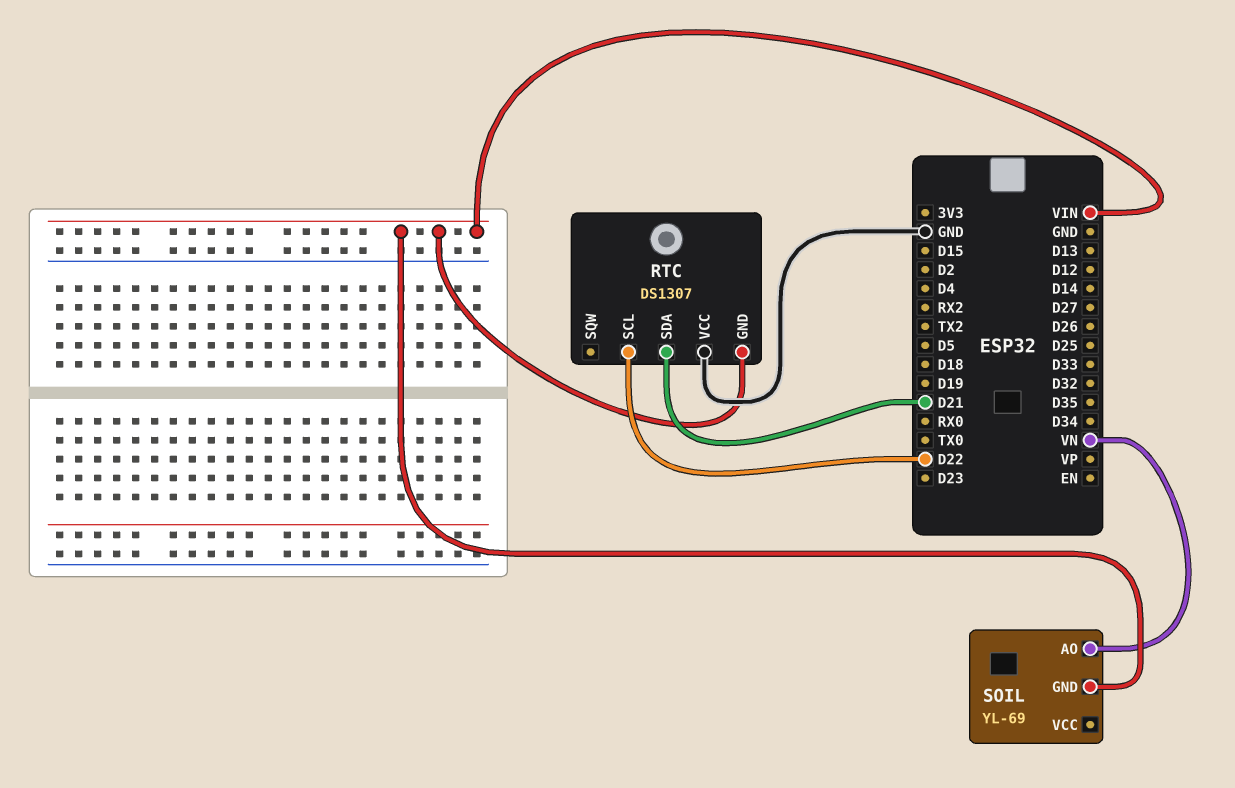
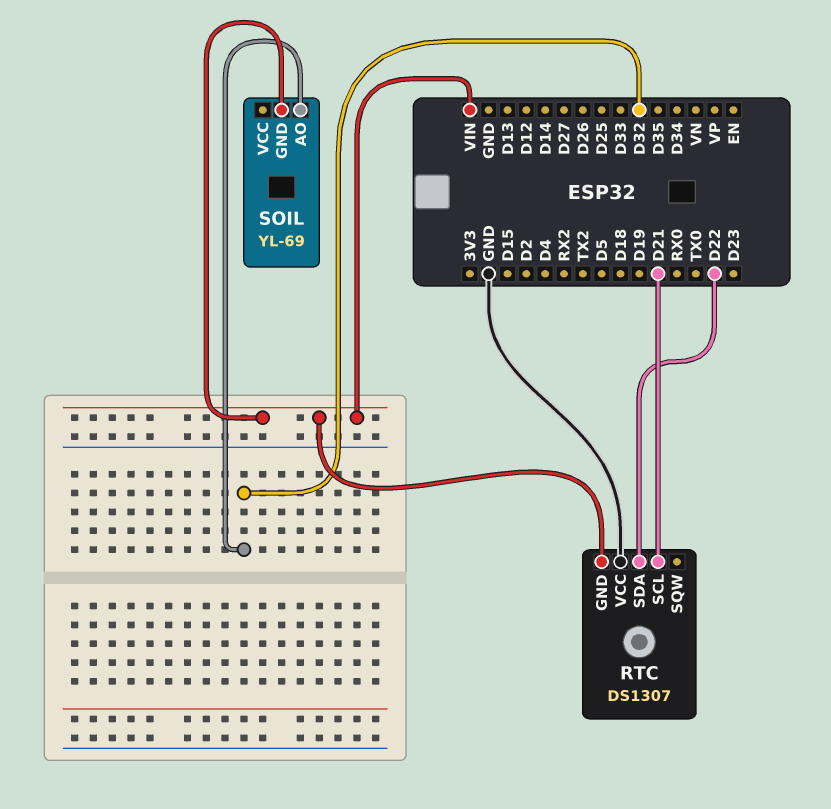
RTC pin SCL: D22 -> D21
RTC pin SDA: D21 -> D22
SOIL pin AO: VN -> D32

